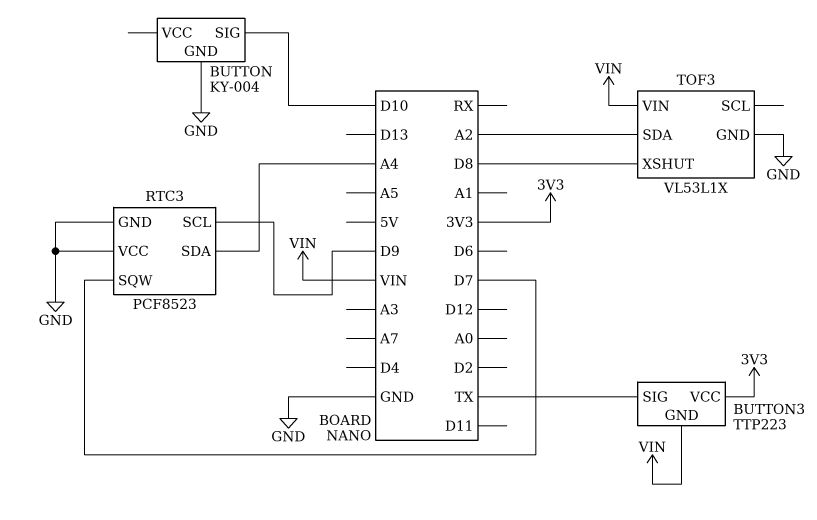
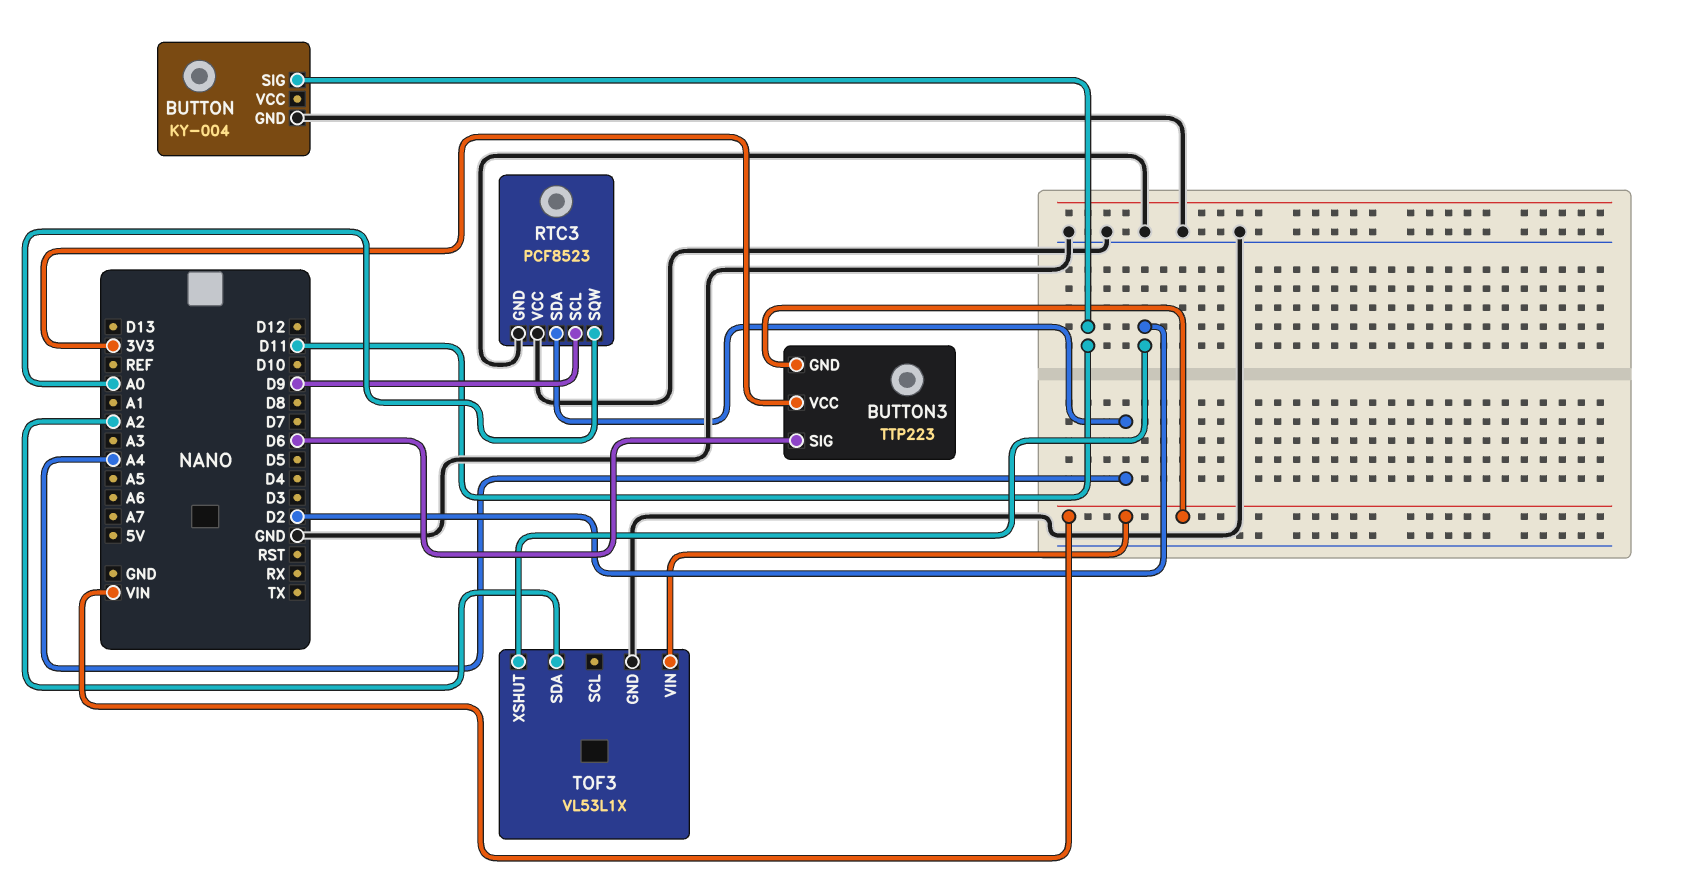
BUTTON pin SIG: D10 -> D11
BUTTON3 pin SIG: TX -> D6
RTC3 pin SQW: D7 -> A0
TOF3 pin XSHUT: D8 -> D2

